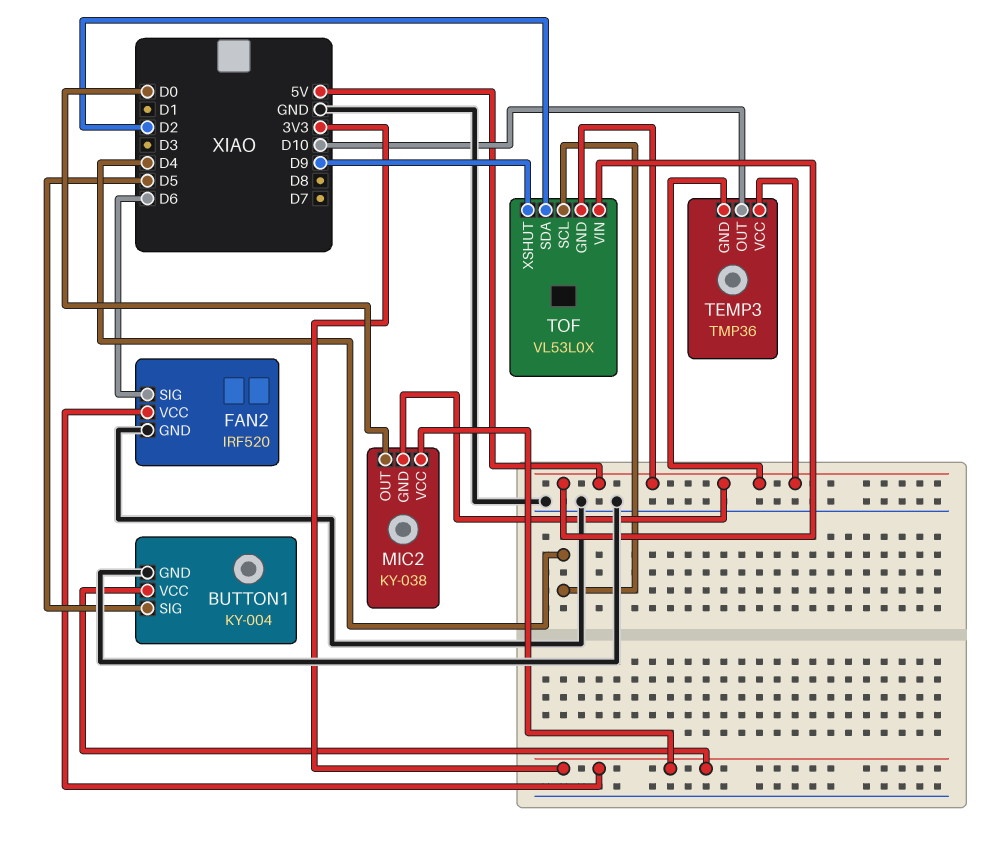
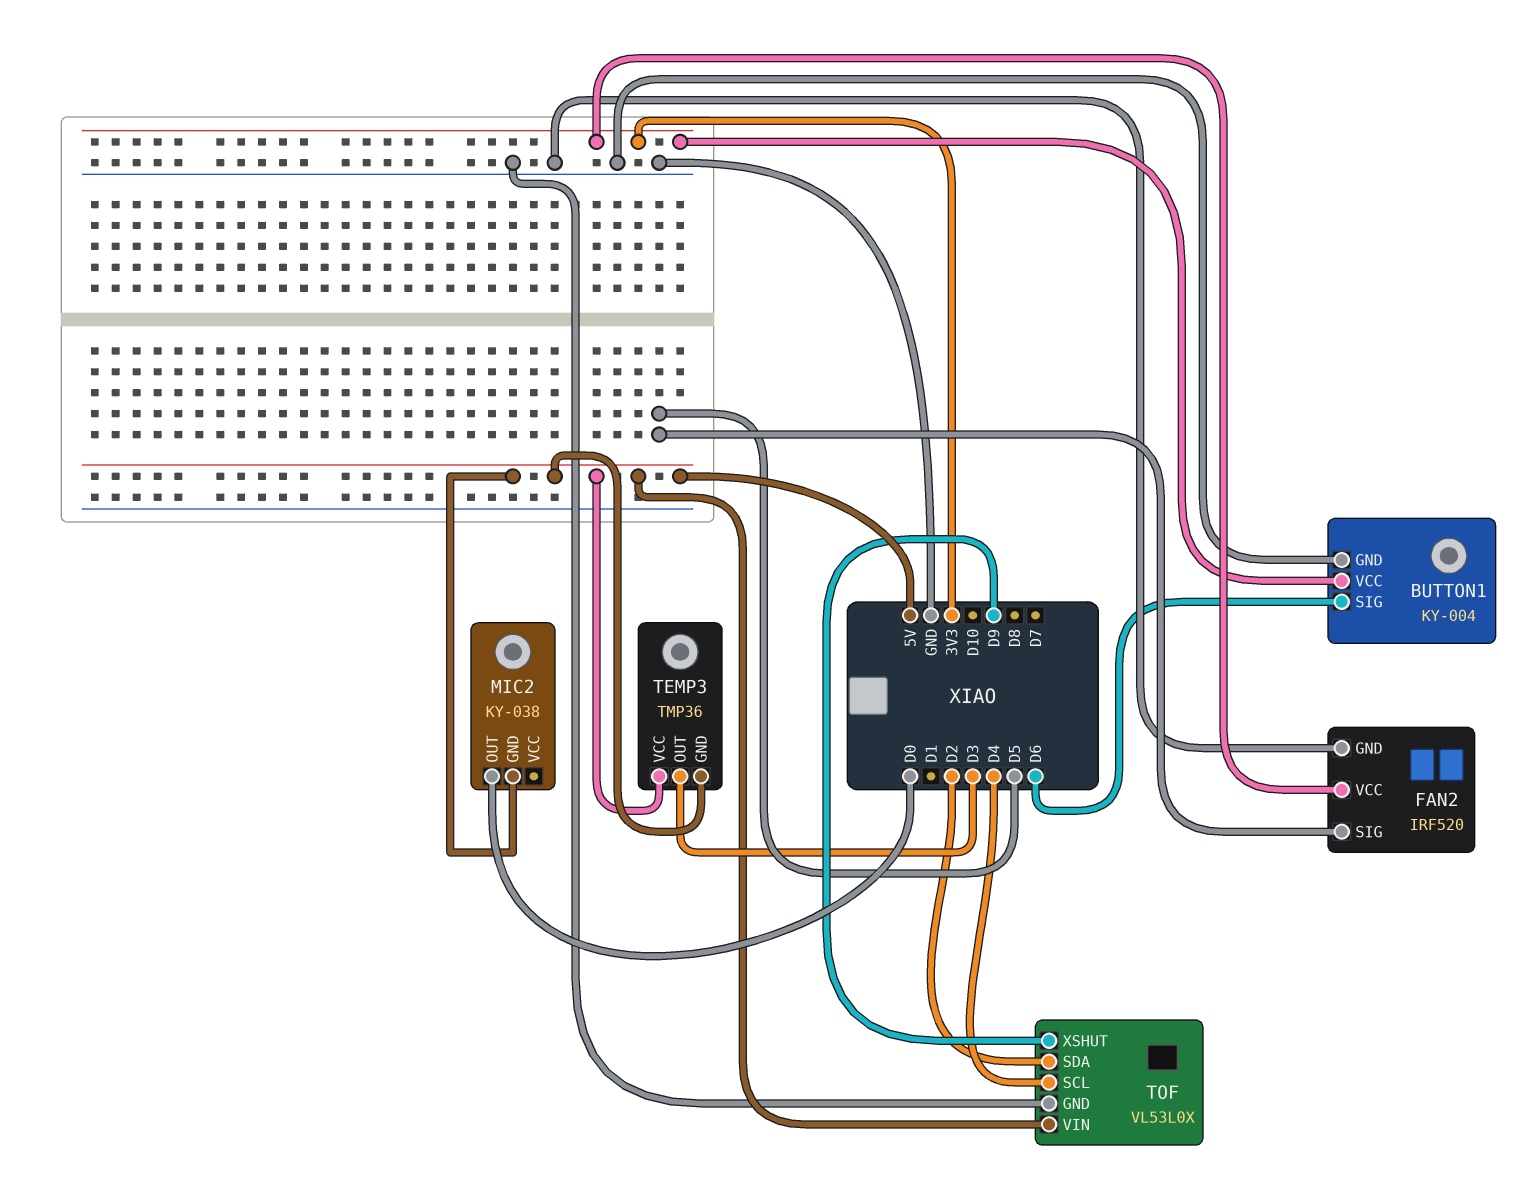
BUTTON1 pin SIG: D5 -> D6
FAN2 pin SIG: D6 -> D5
MIC2 pin VCC: 3V3 -> none
TEMP3 pin OUT: D10 -> D3
TOF pin GND: 5V -> GND

